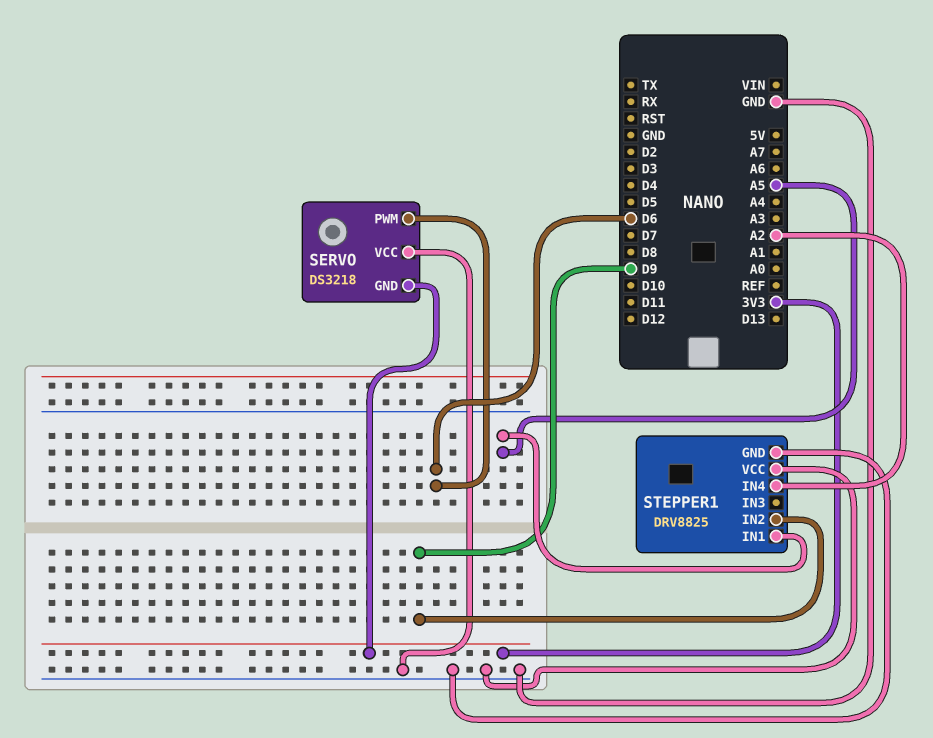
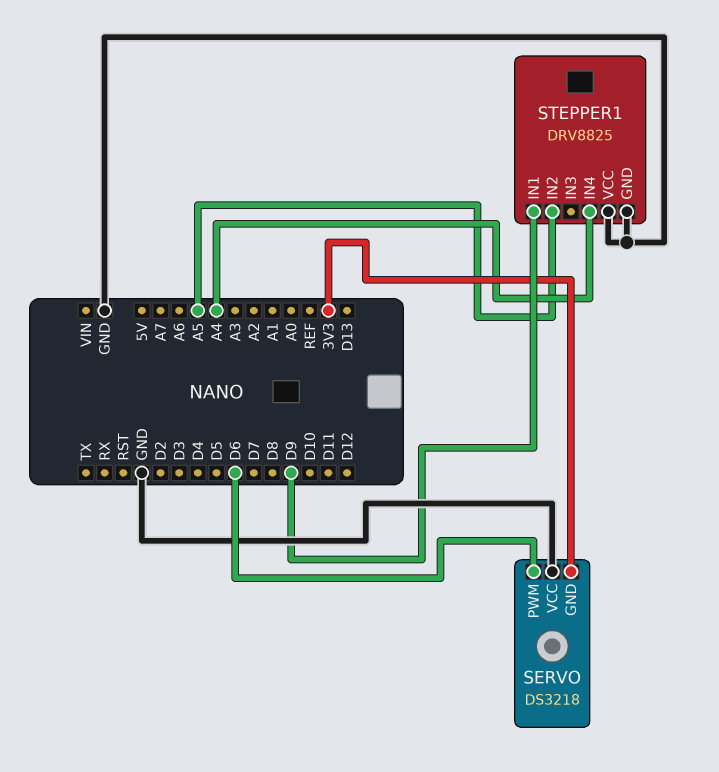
STEPPER1 pin IN1: A5 -> D9
STEPPER1 pin IN2: D9 -> A5
STEPPER1 pin IN4: A2 -> A4

